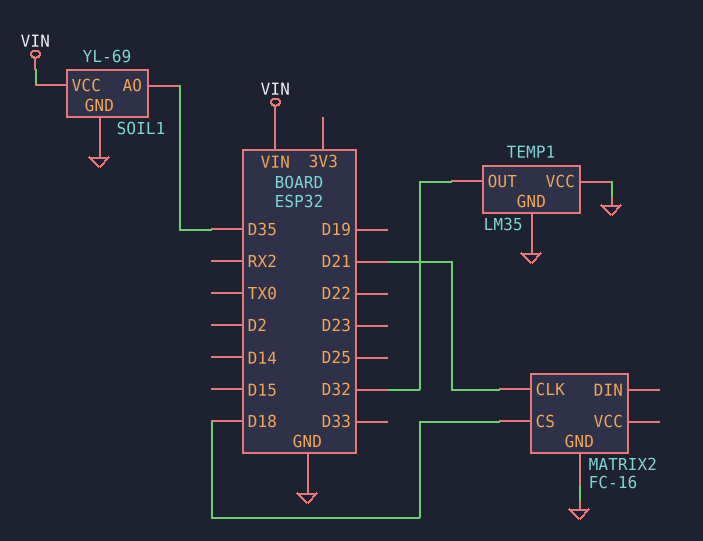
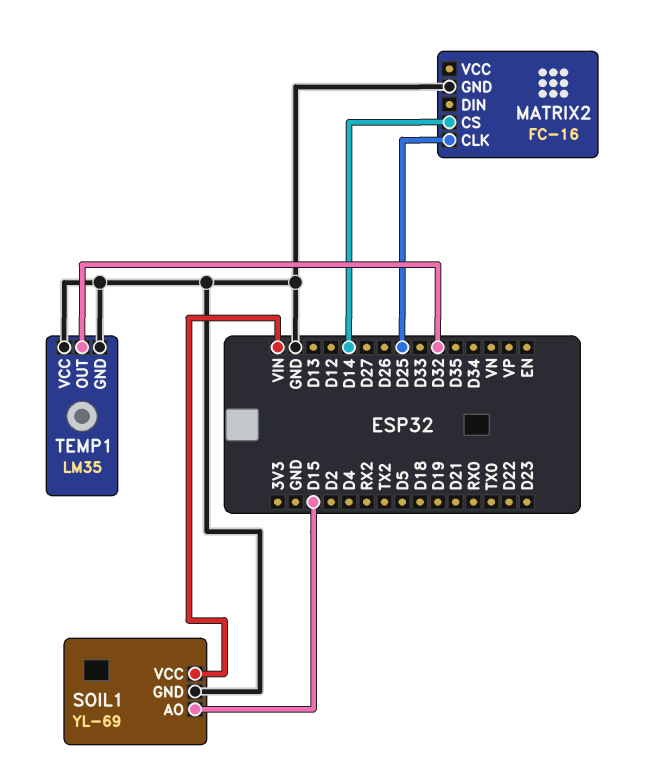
MATRIX2 pin CLK: D21 -> D25
MATRIX2 pin CS: D18 -> D14
SOIL1 pin AO: D35 -> D15

